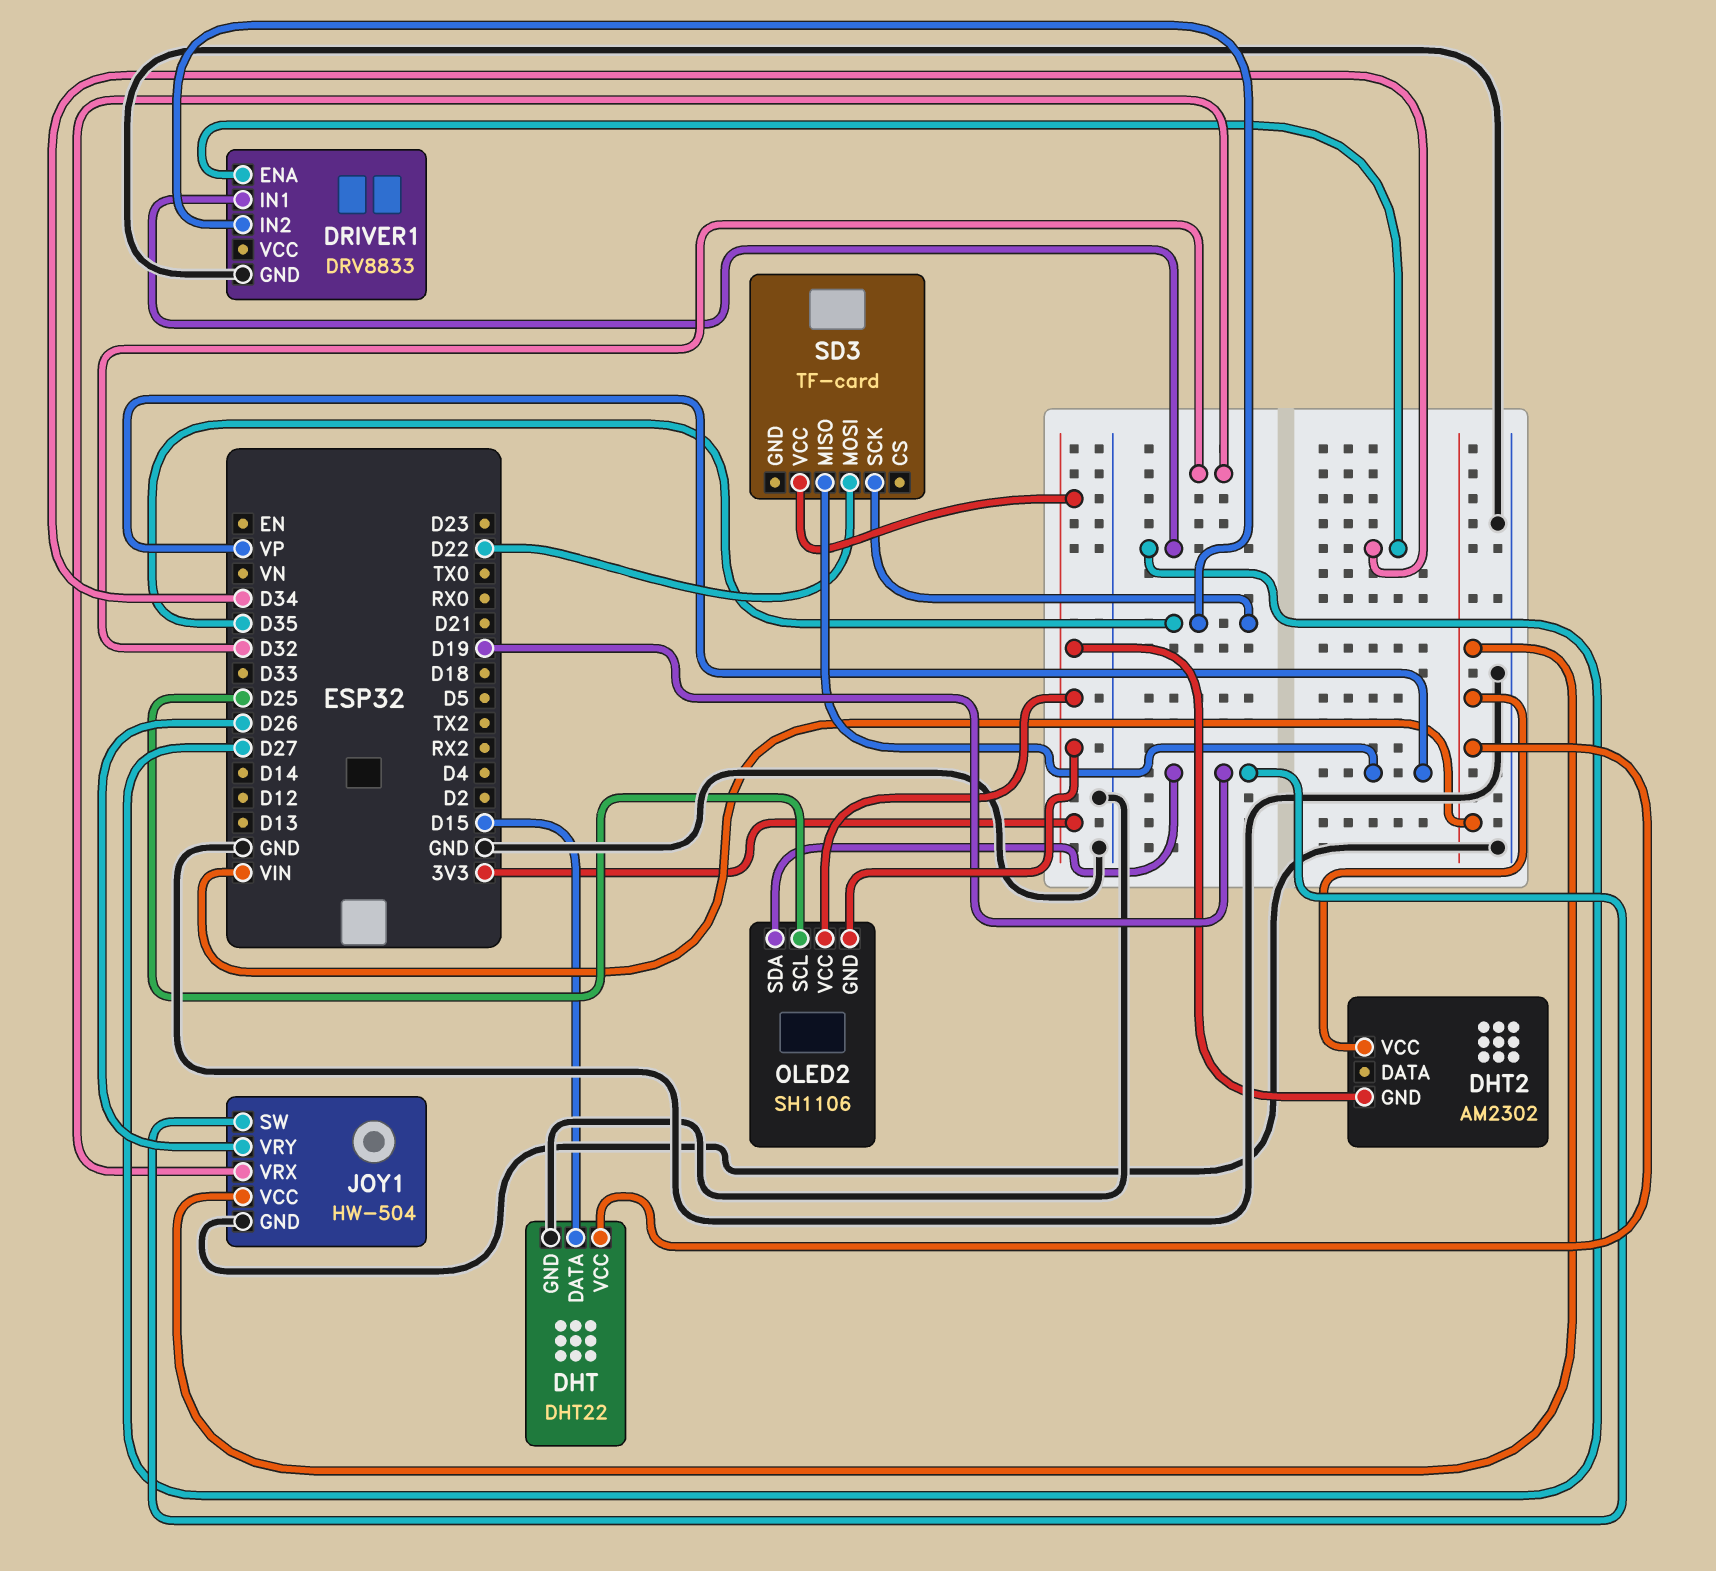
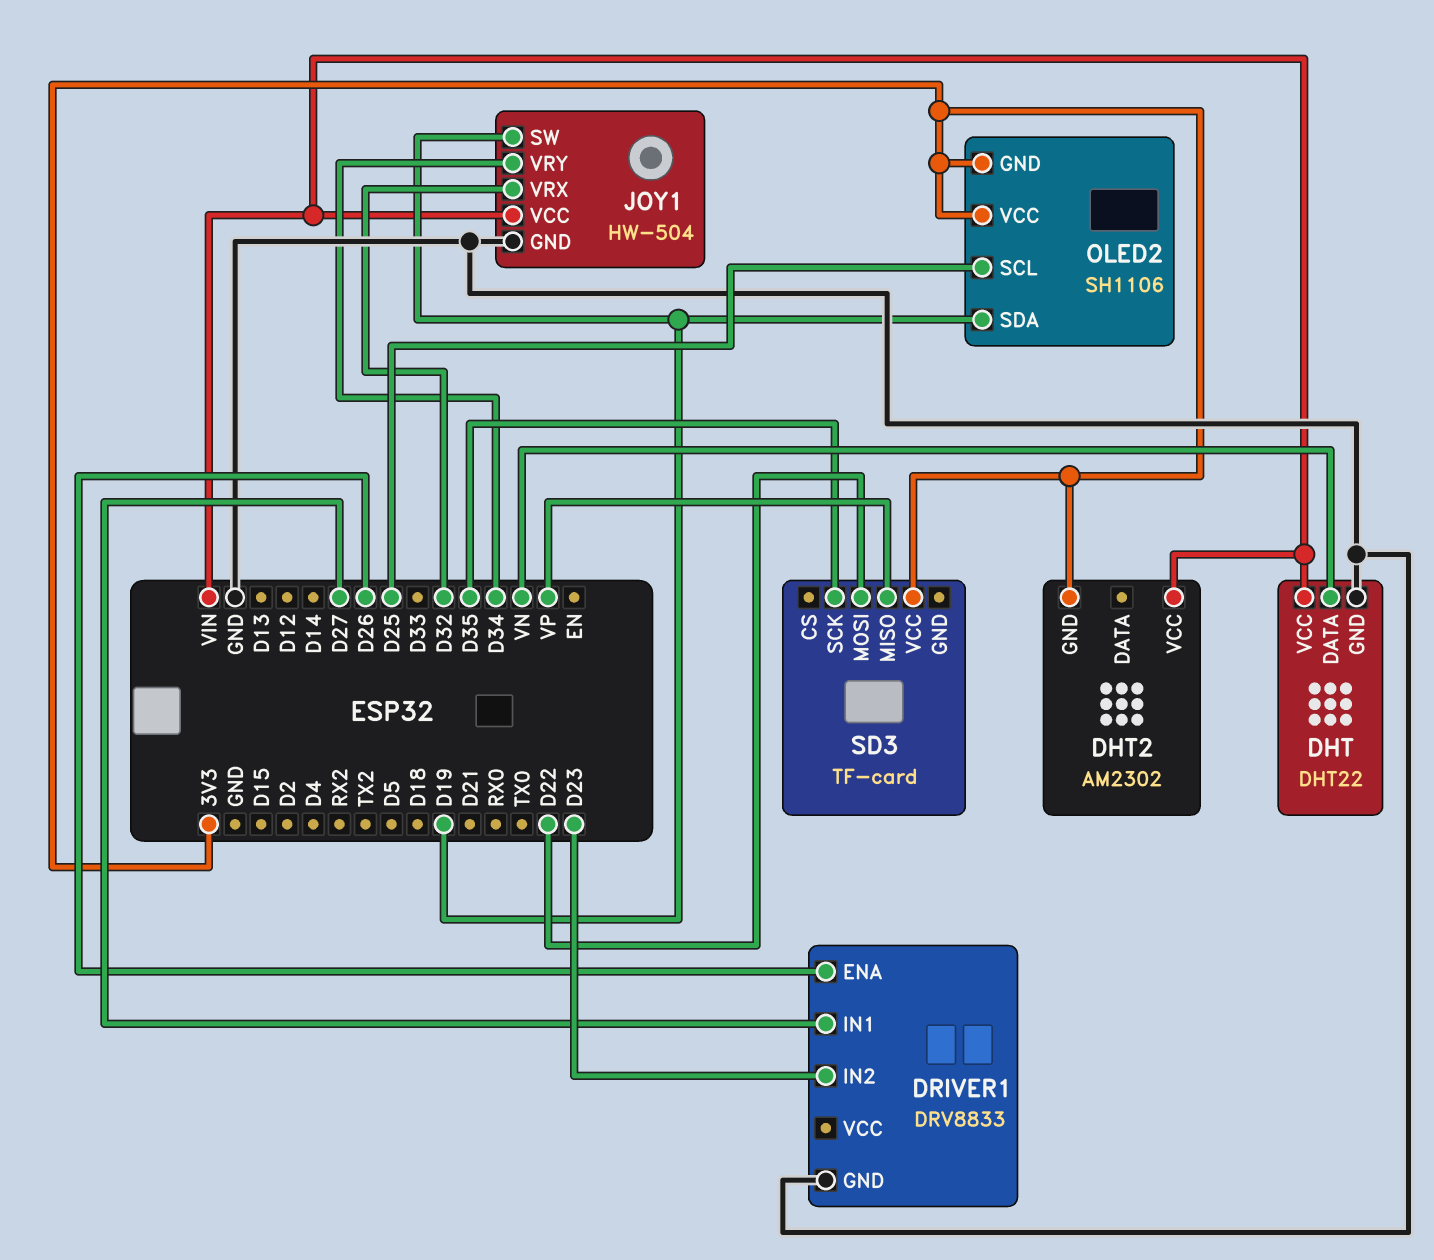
DHT pin DATA: D15 -> VN
DRIVER1 pin ENA: D34 -> D26
DRIVER1 pin IN2: D35 -> D23
JOY1 pin VRY: D26 -> D34

